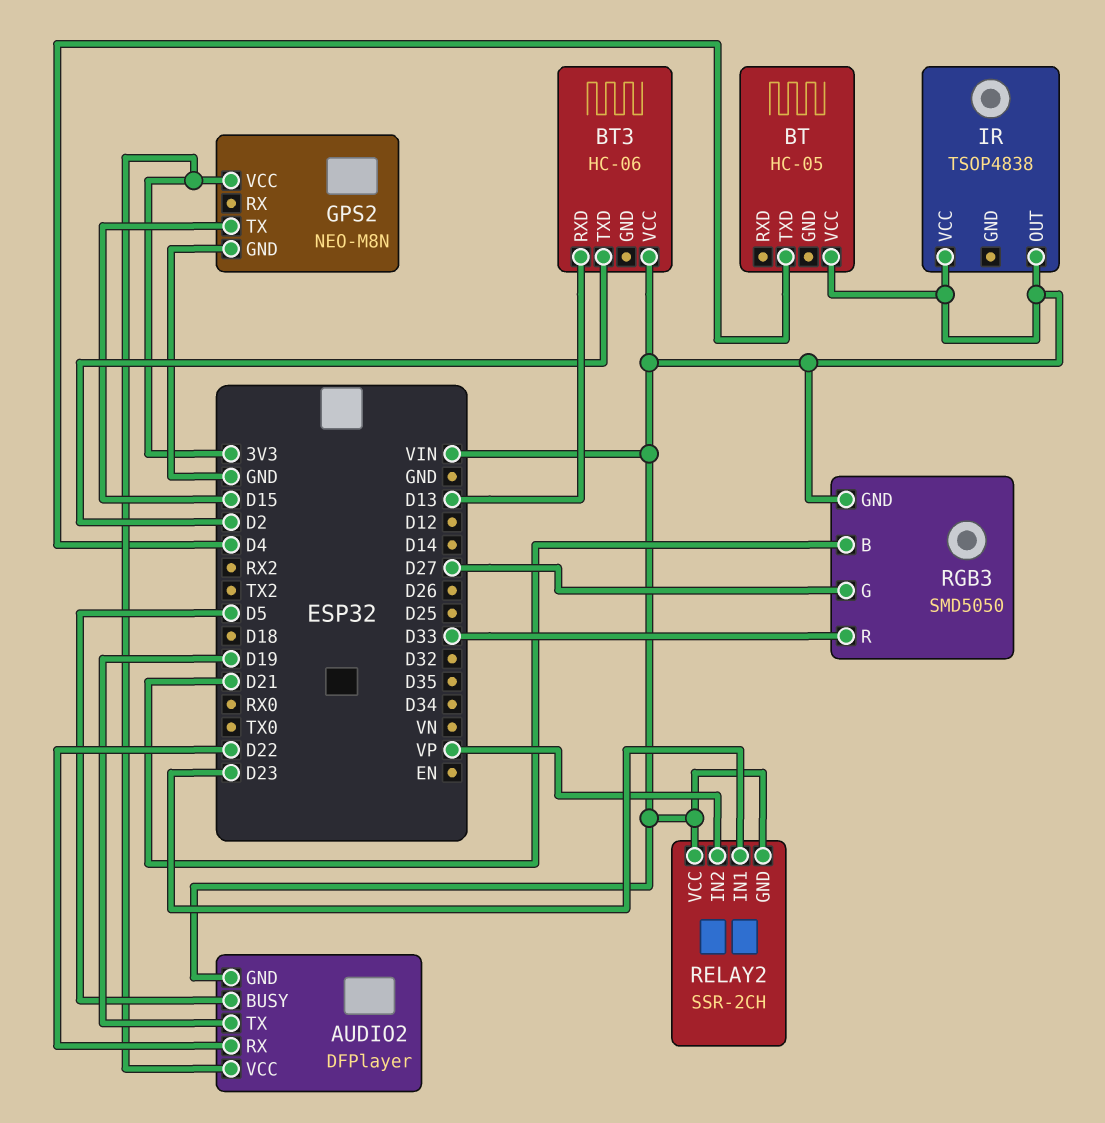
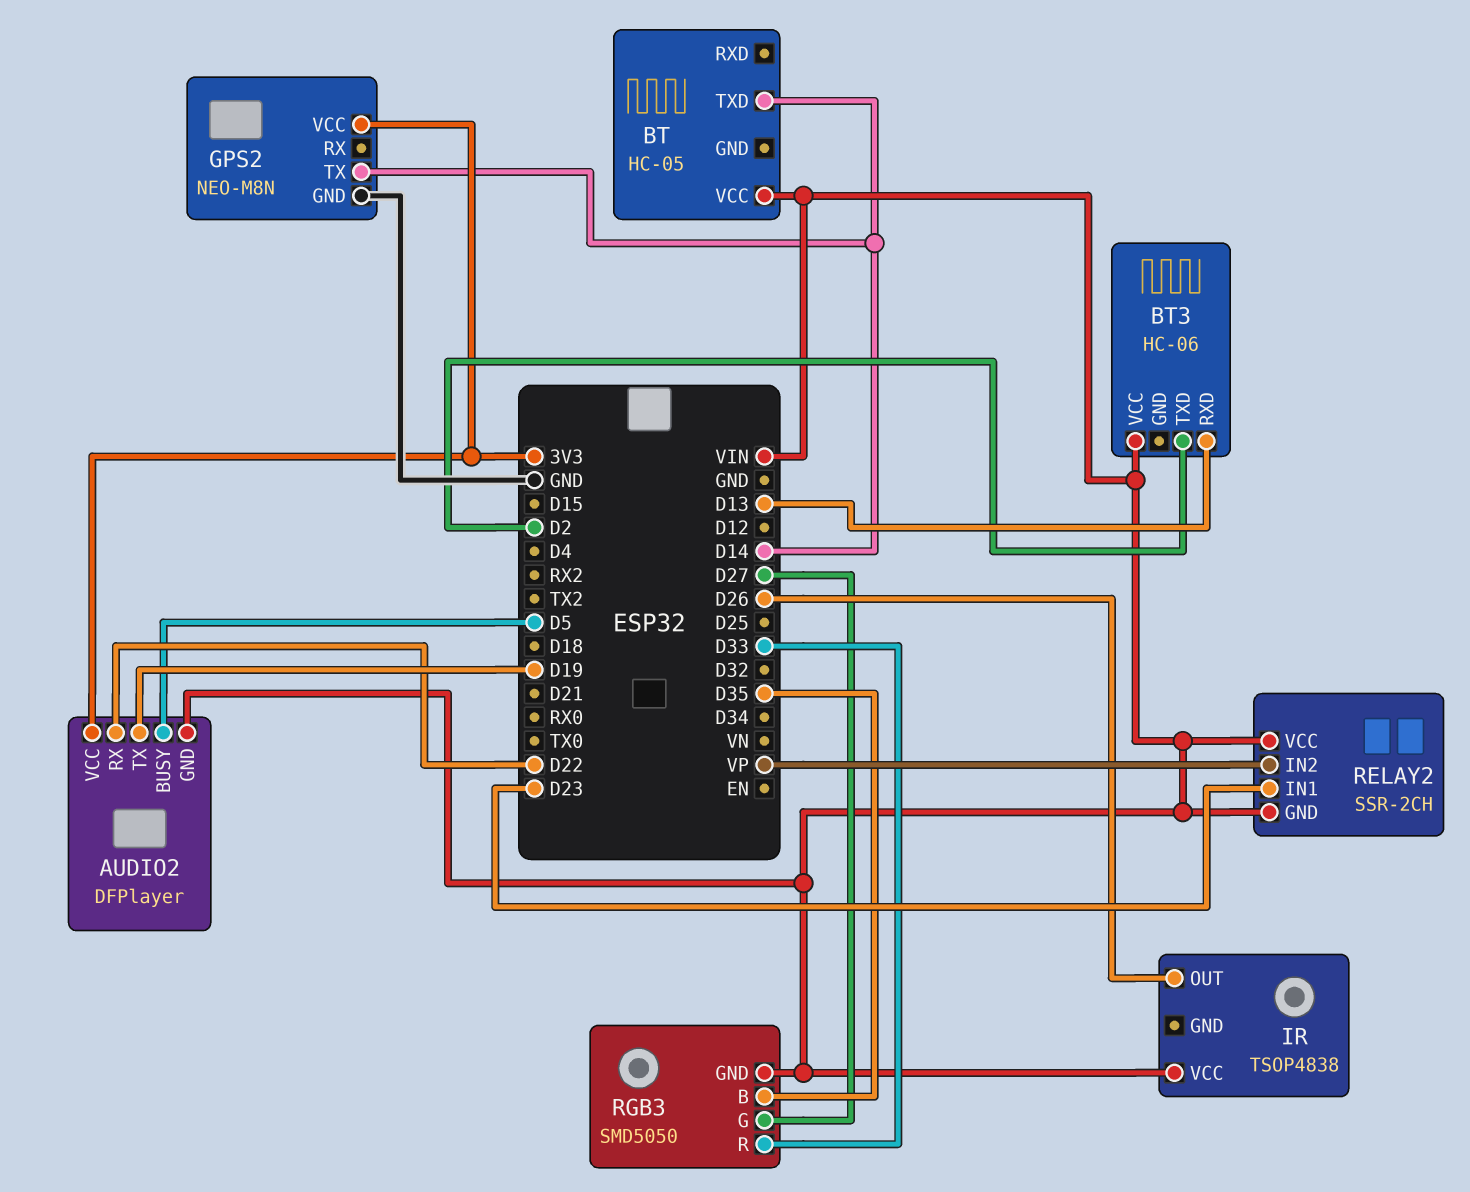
BT pin TXD: D4 -> D14
GPS2 pin TX: D15 -> D14
IR pin OUT: VIN -> D26
RGB3 pin B: D21 -> D35

